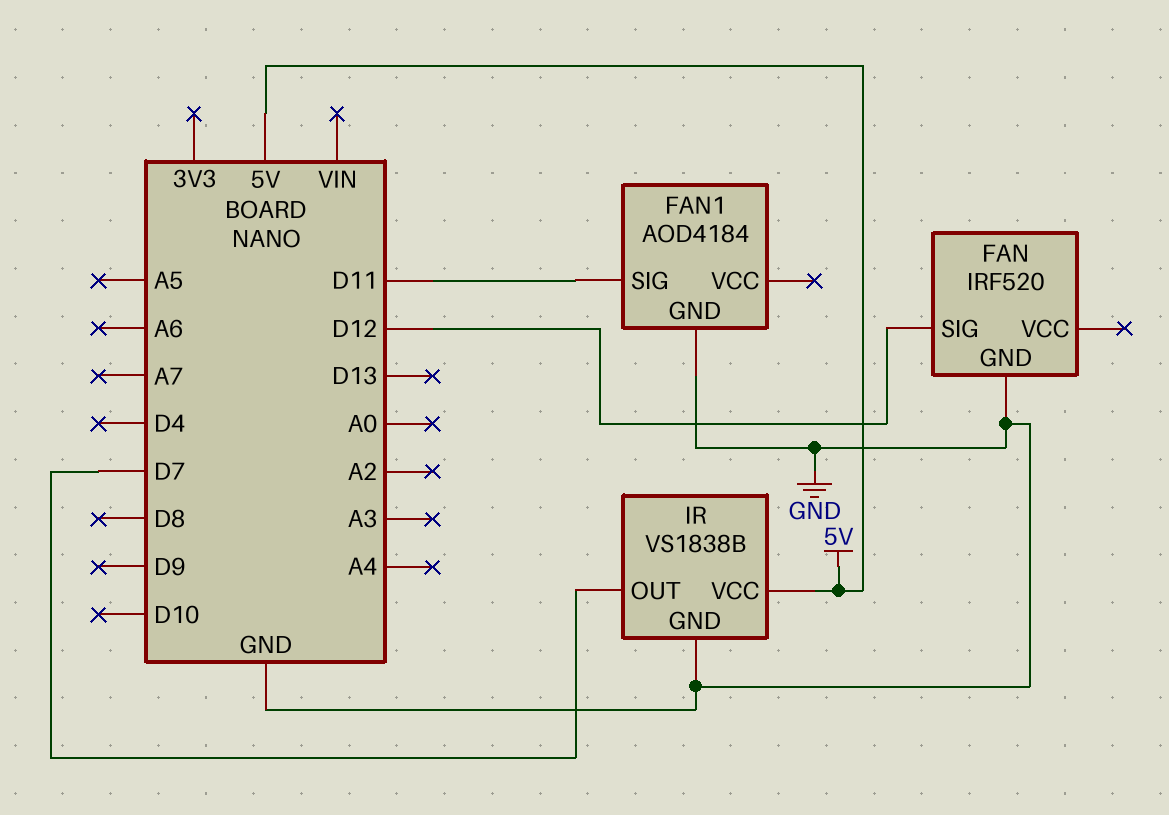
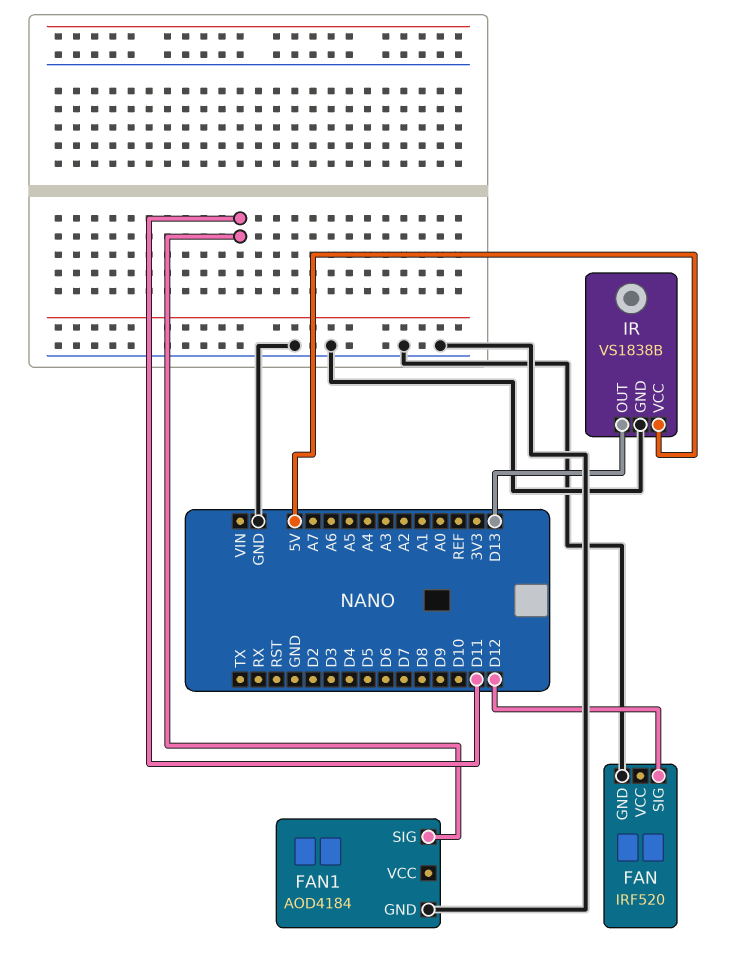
IR pin OUT: D7 -> D13

